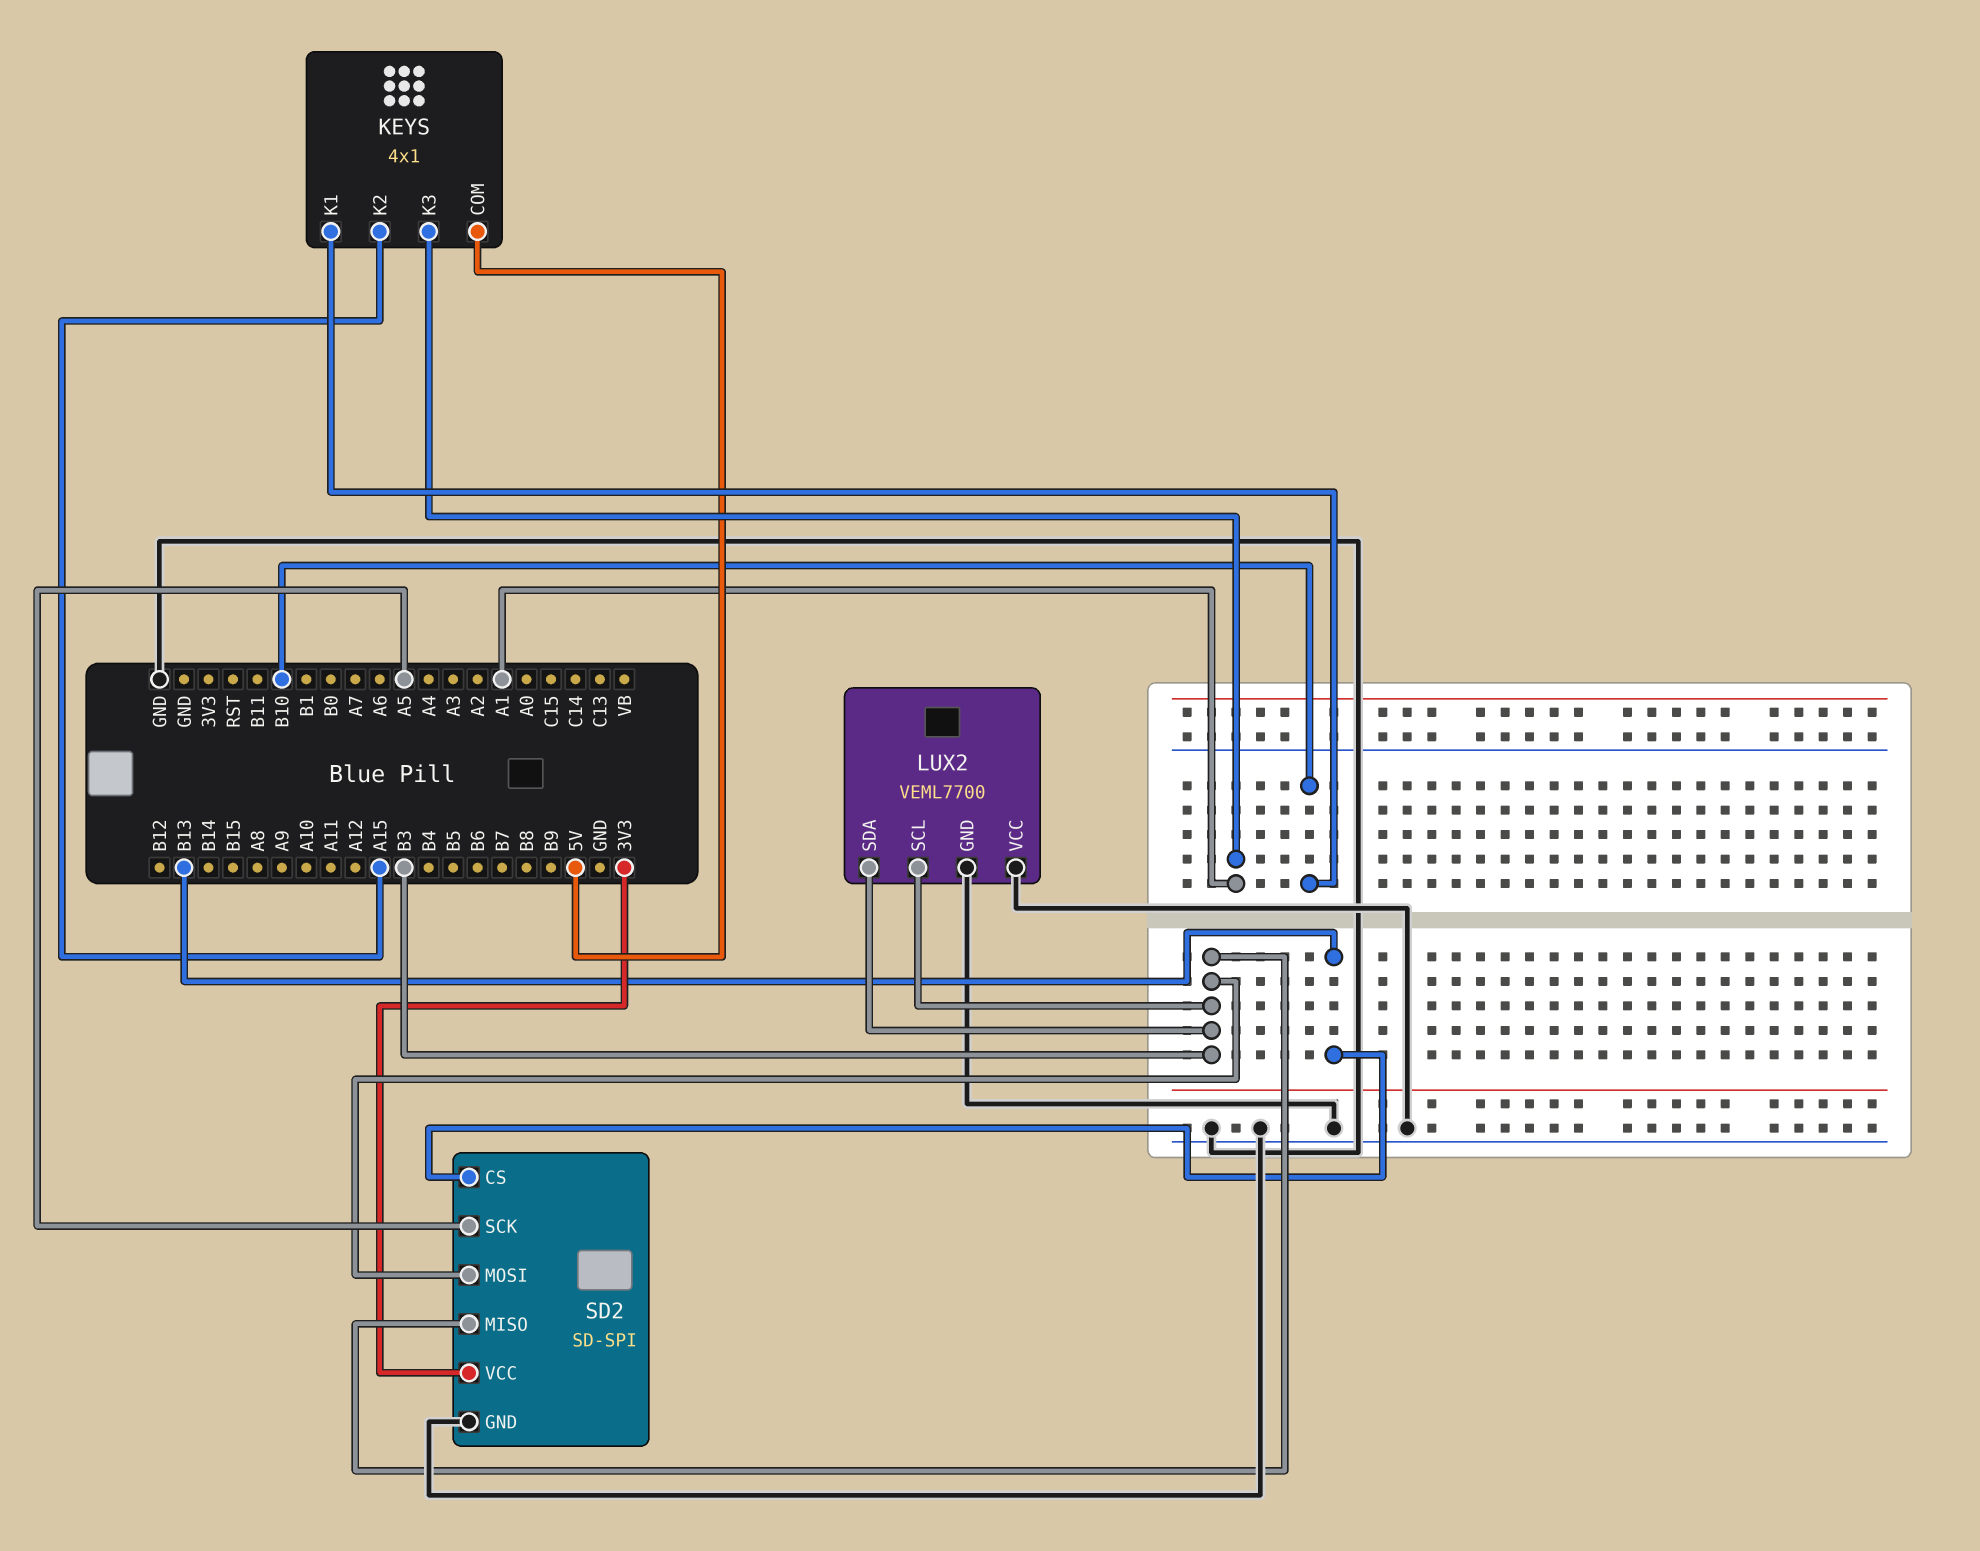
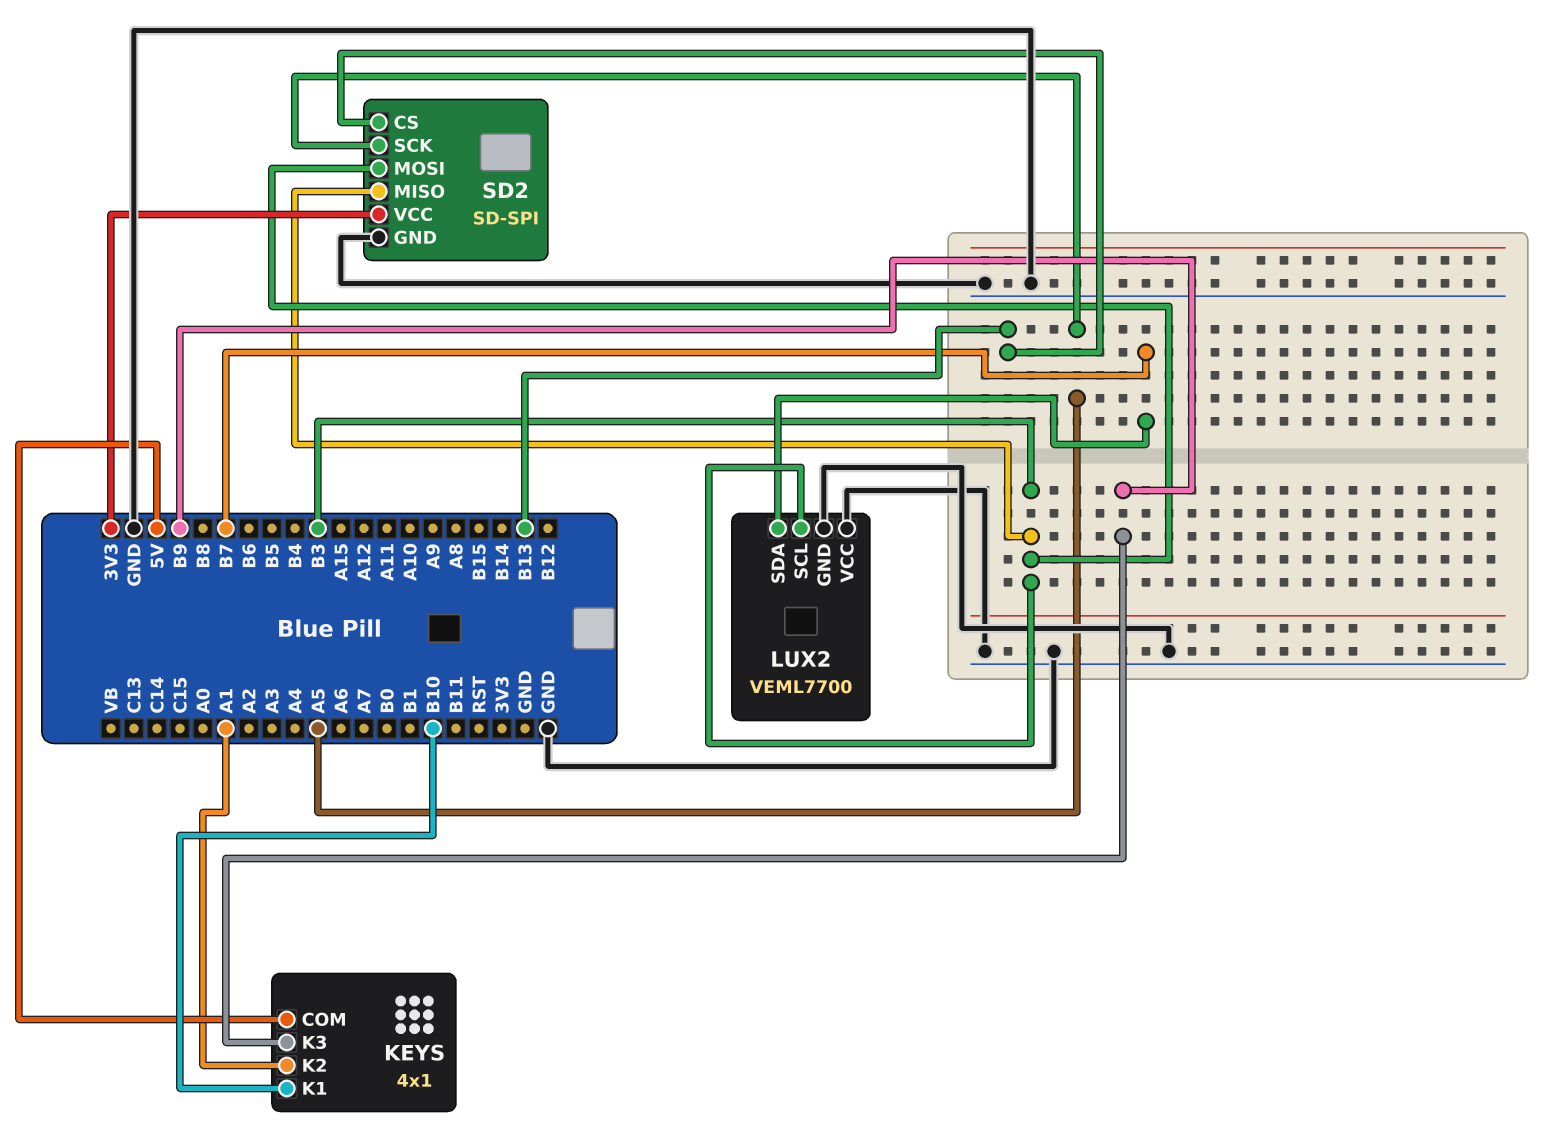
KEYS pin K2: A15 -> A1
KEYS pin K3: A1 -> B9
LUX2 pin SDA: B3 -> B7

